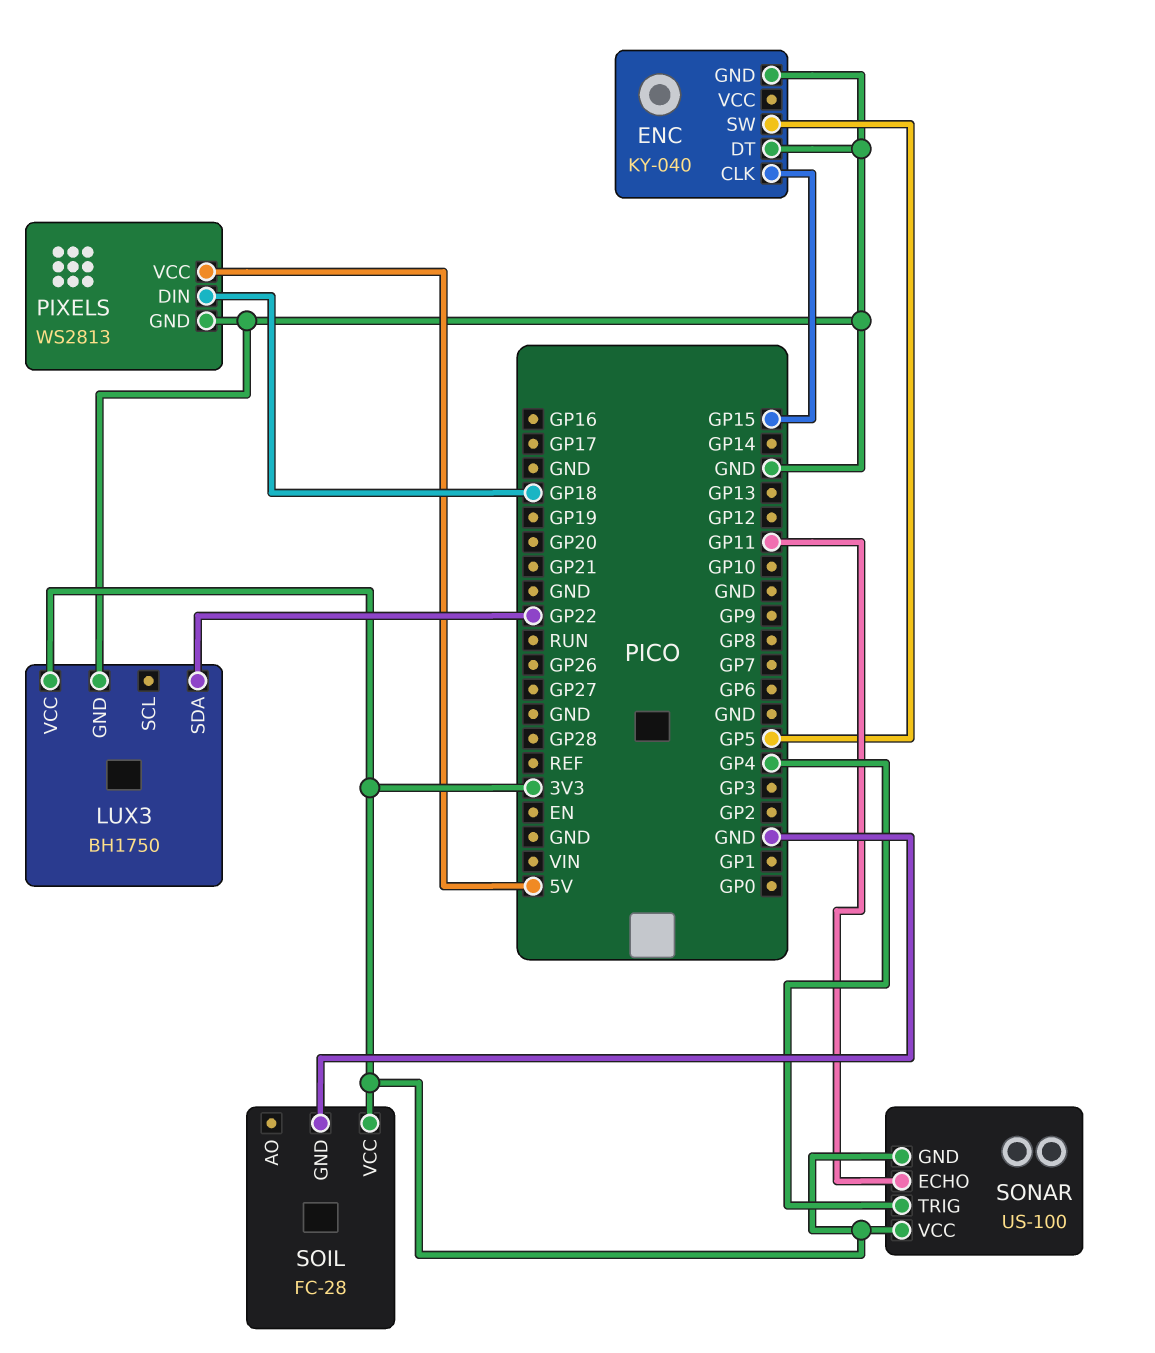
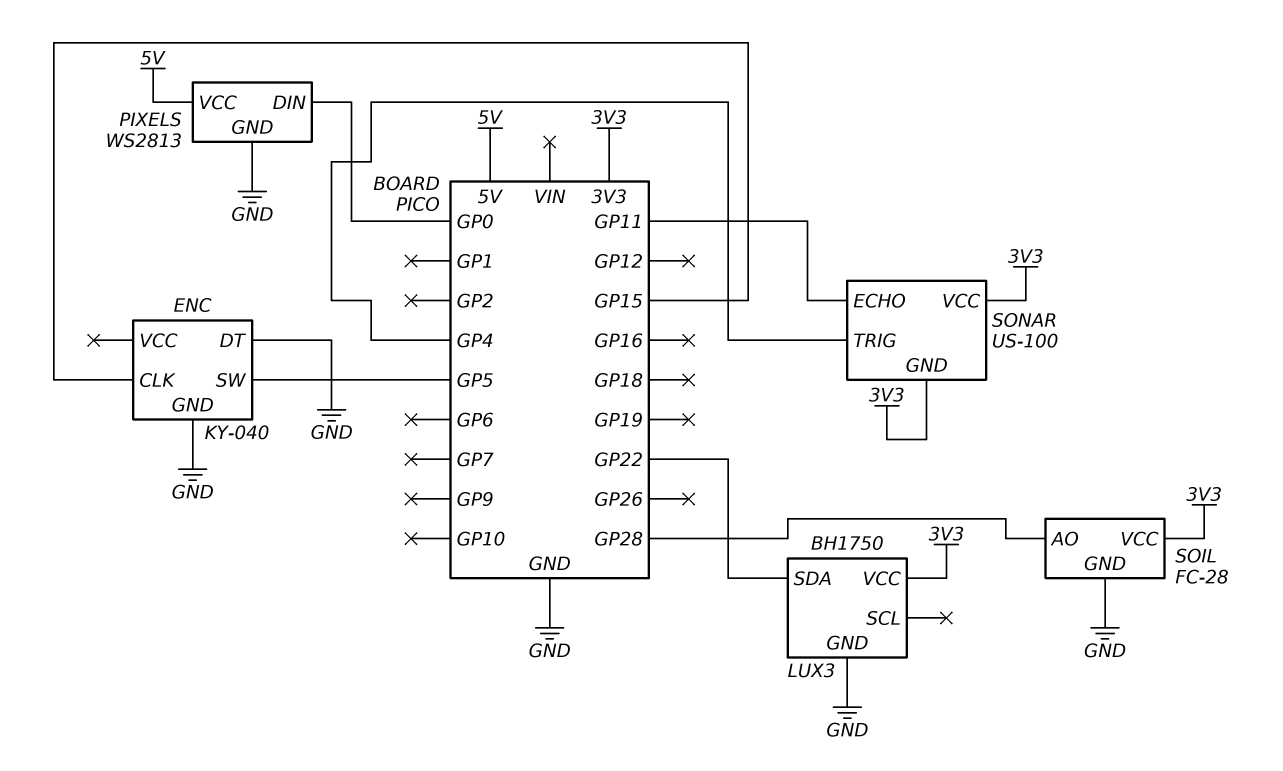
PIXELS pin DIN: GP18 -> GP0
SOIL pin AO: none -> GP28

